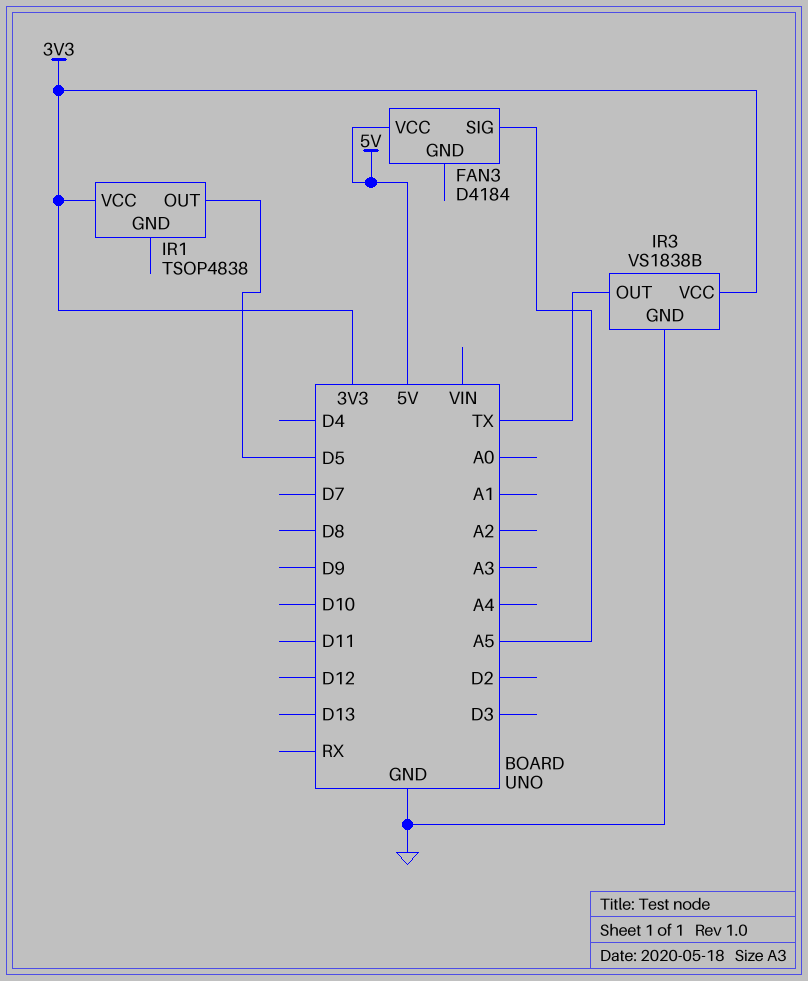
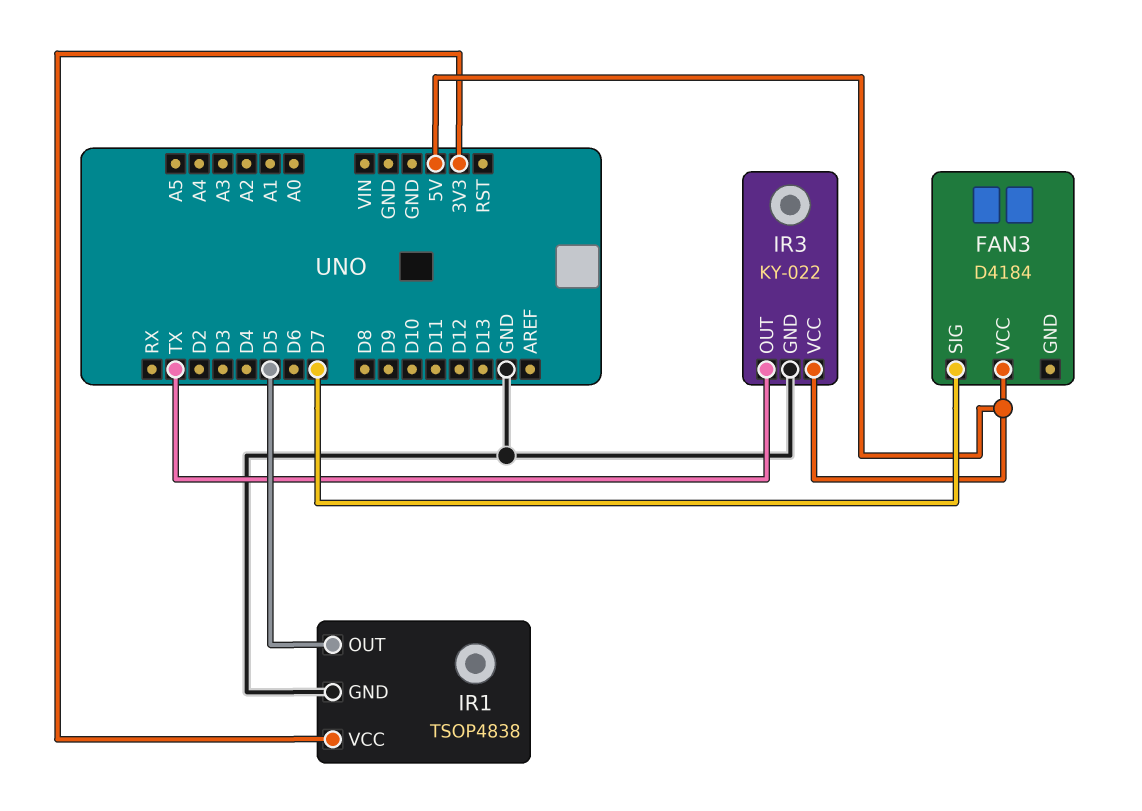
FAN3 pin SIG: A5 -> D7
IR1 pin GND: none -> GND
IR3: VS1838B -> KY-022
IR3 pin VCC: 3V3 -> 5V

